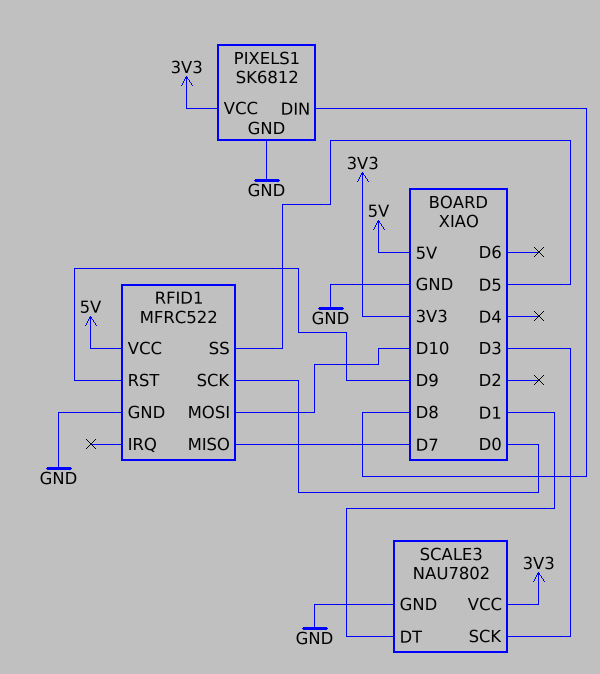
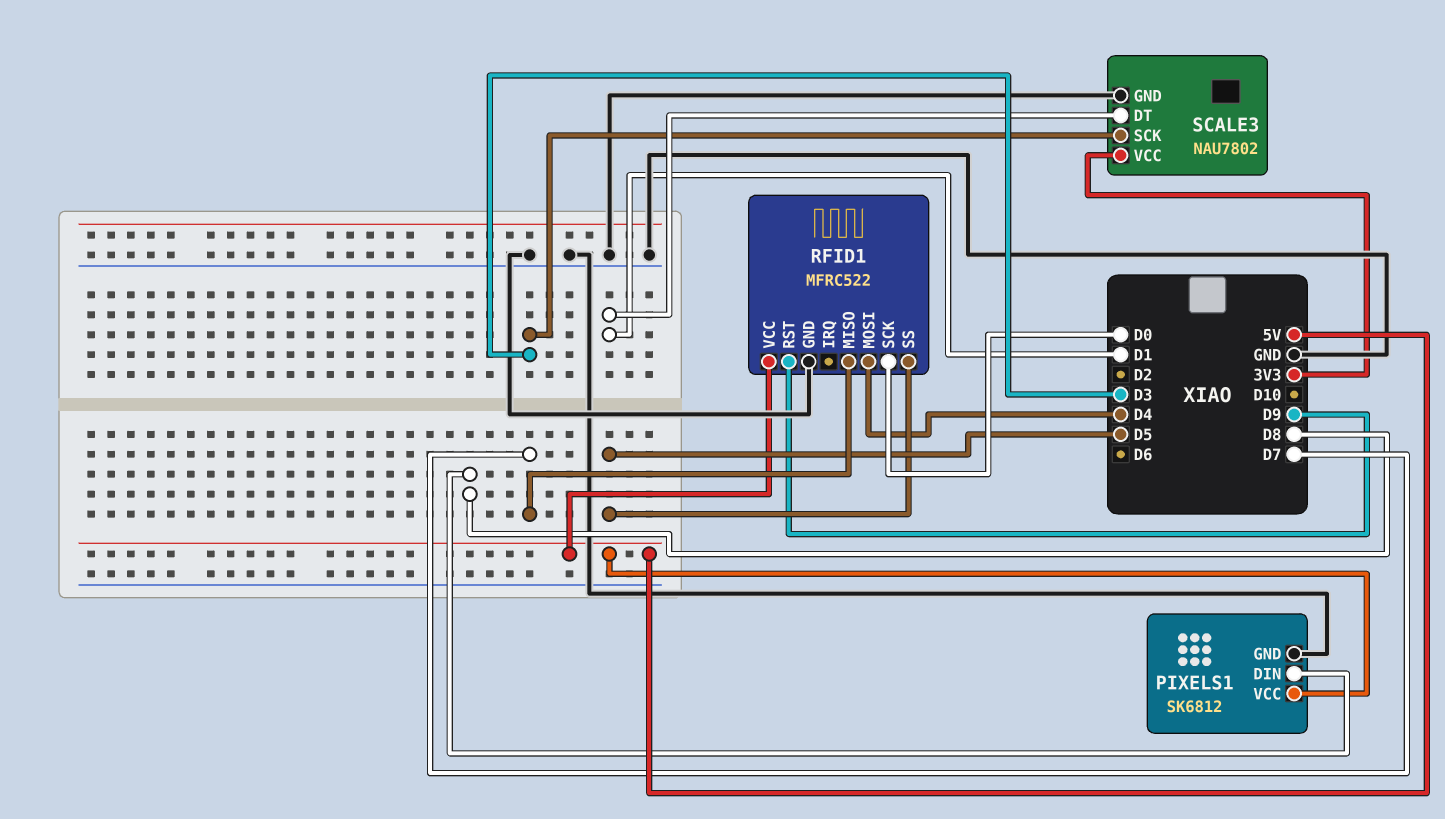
PIXELS1 pin VCC: 3V3 -> 5V
RFID1 pin MOSI: D10 -> D4

